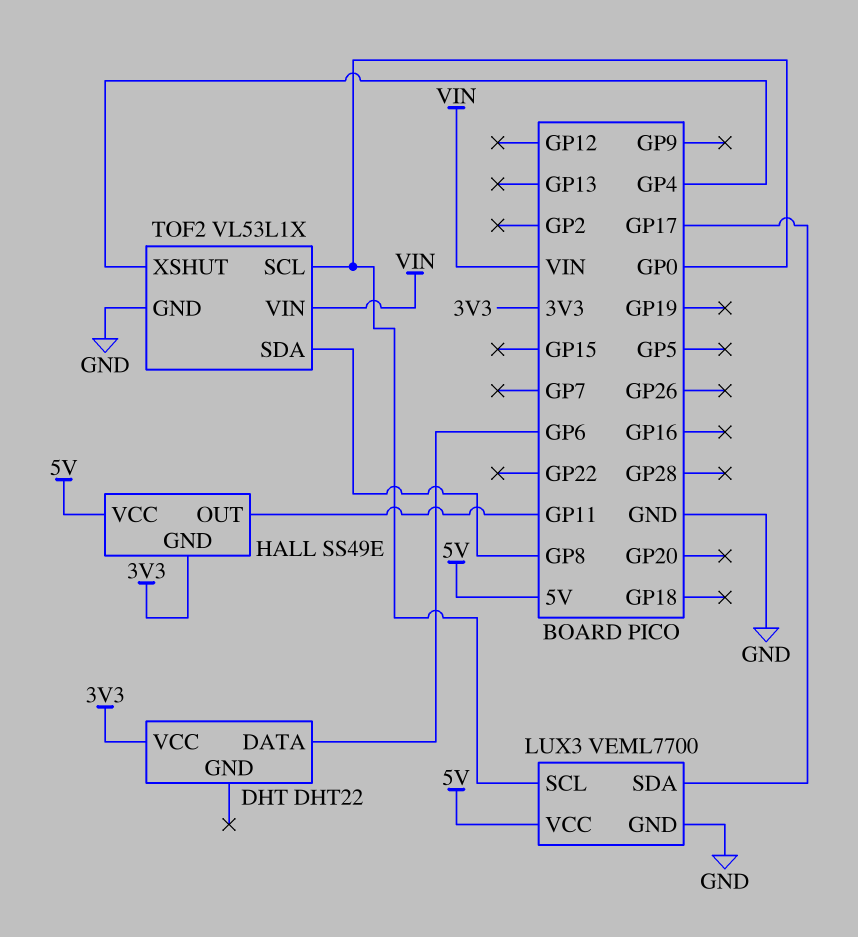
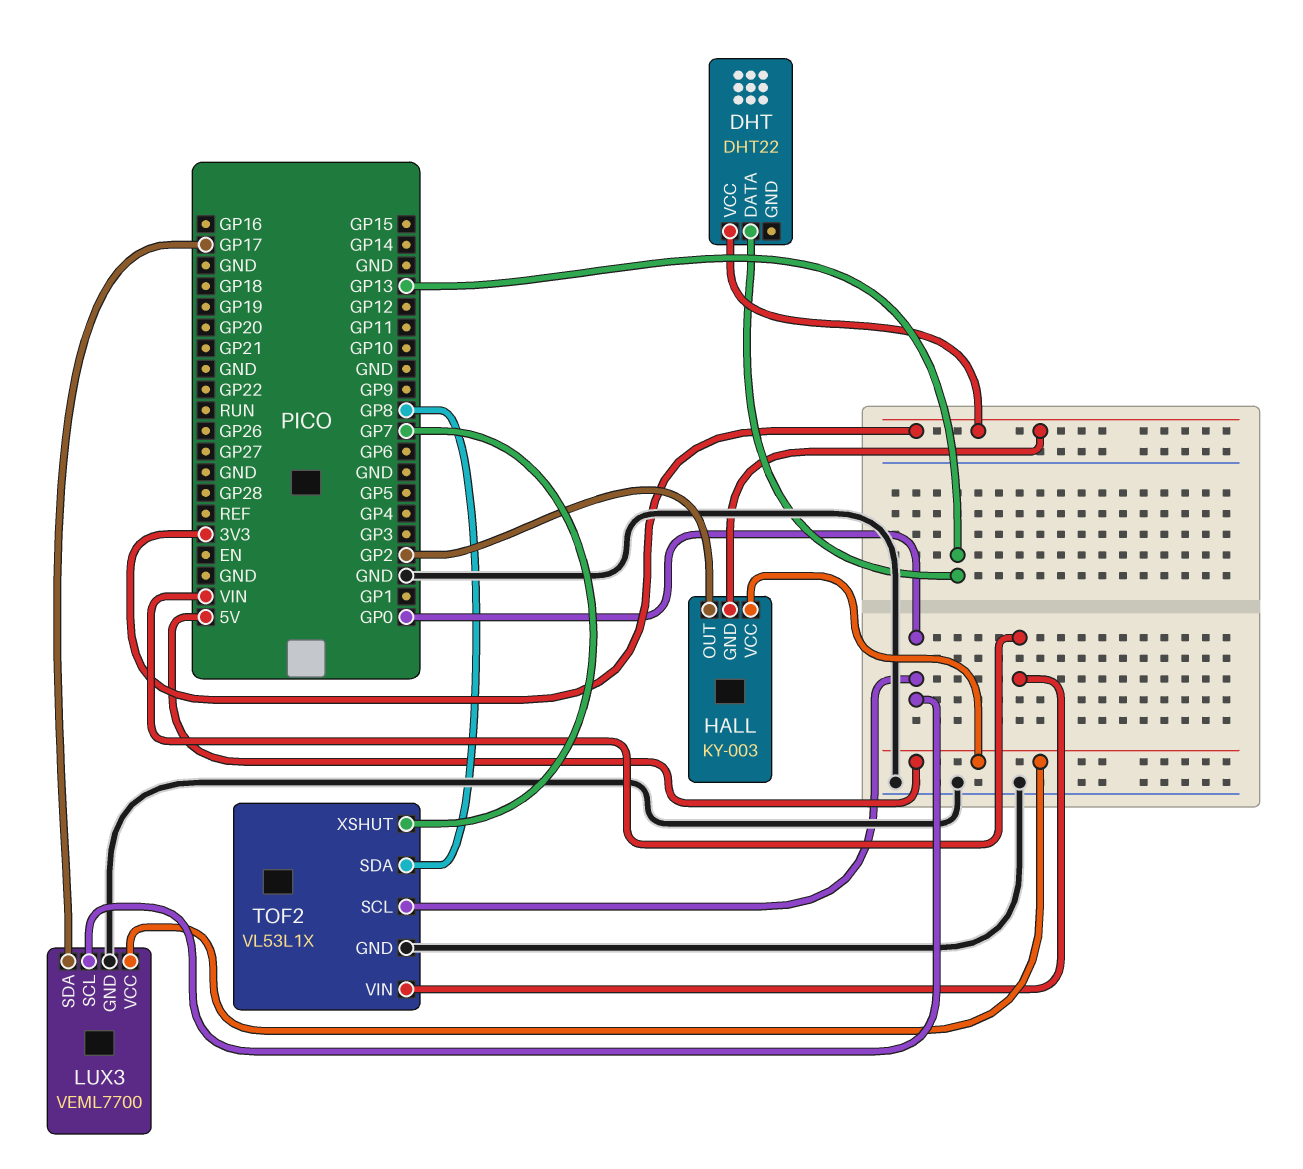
DHT pin DATA: GP6 -> GP13
HALL: SS49E -> KY-003
HALL pin OUT: GP11 -> GP2
TOF2 pin XSHUT: GP4 -> GP7

